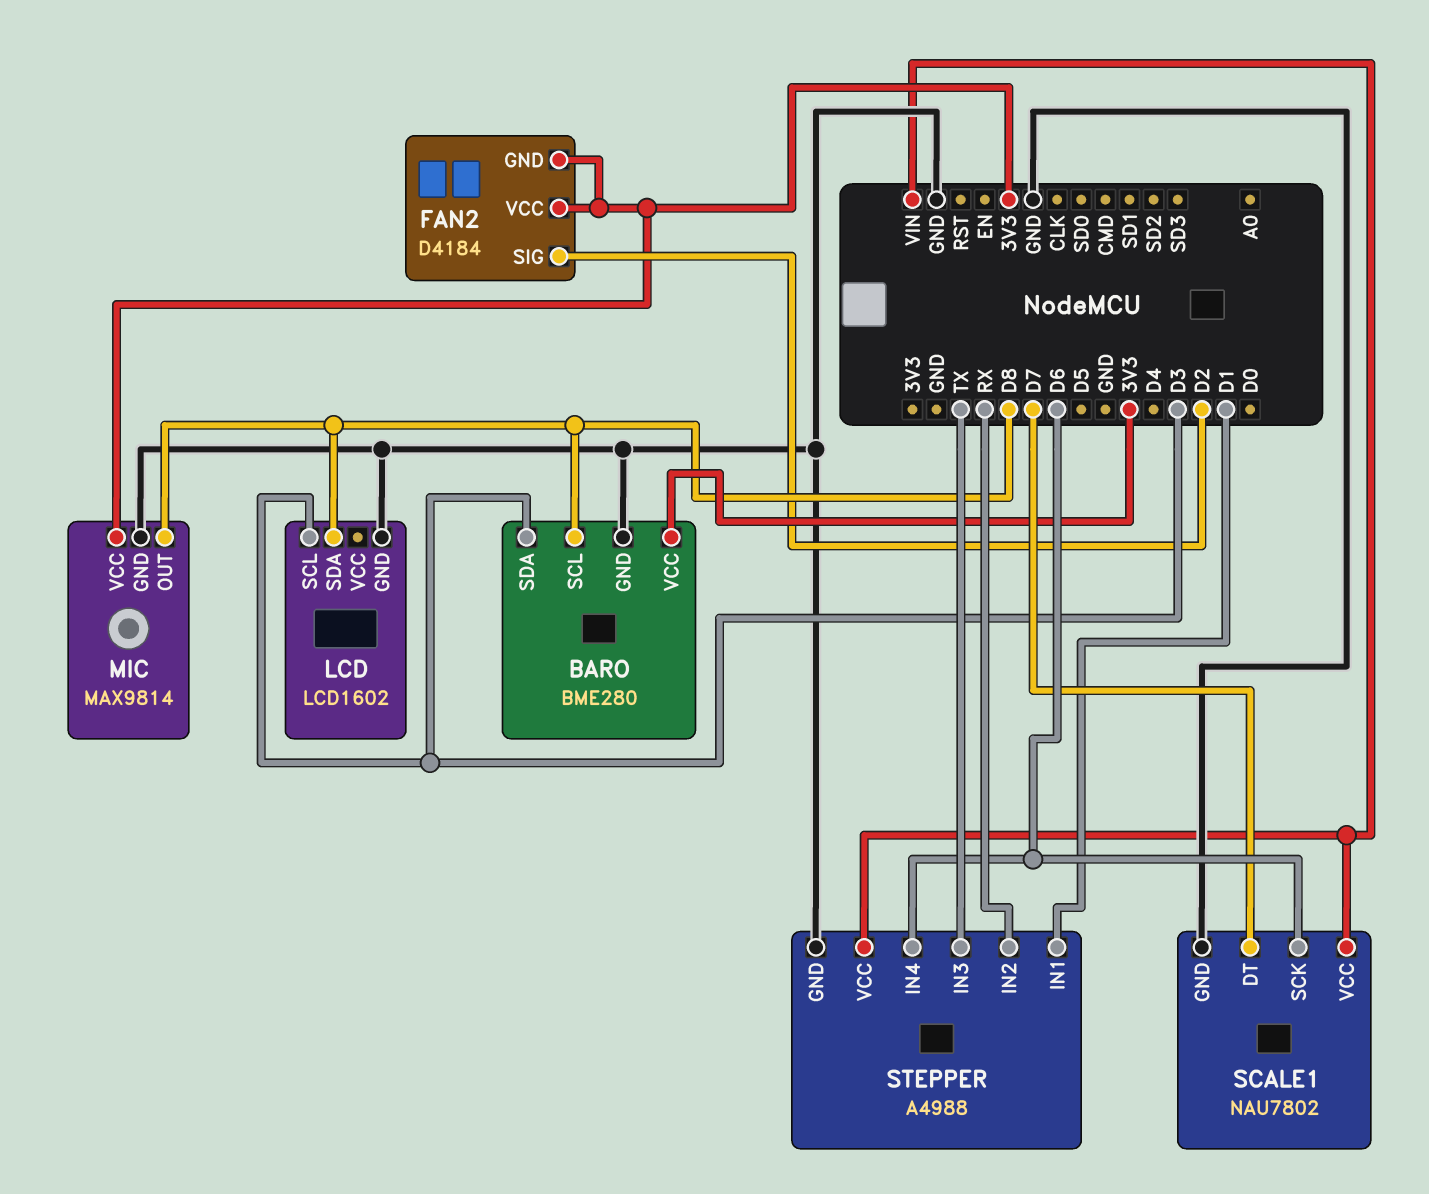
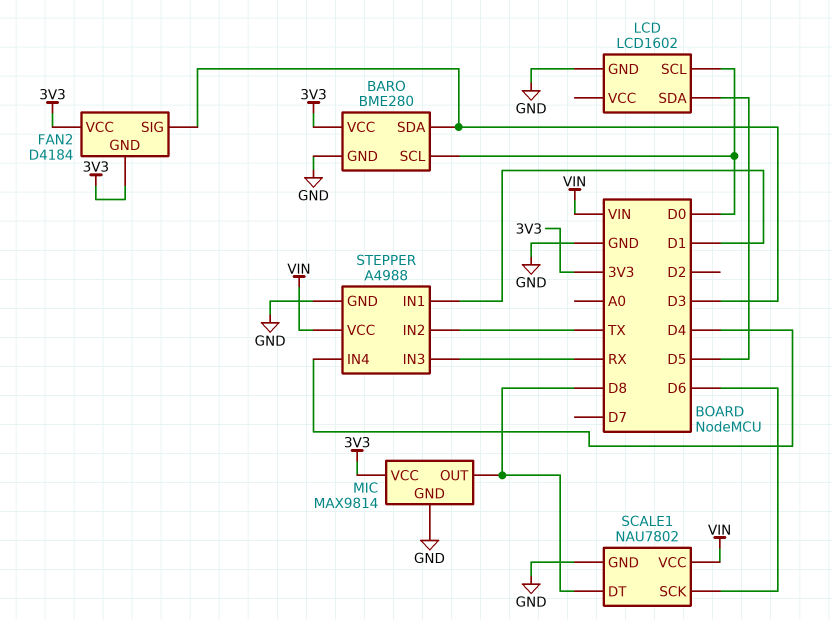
BARO pin SCL: D8 -> D0
FAN2 pin SIG: D2 -> D3
LCD pin SCL: D3 -> D0
LCD pin SDA: D8 -> D5
SCALE1 pin DT: D7 -> D8
STEPPER pin IN2: RX -> TX
STEPPER pin IN3: TX -> RX
STEPPER pin IN4: D6 -> D4

